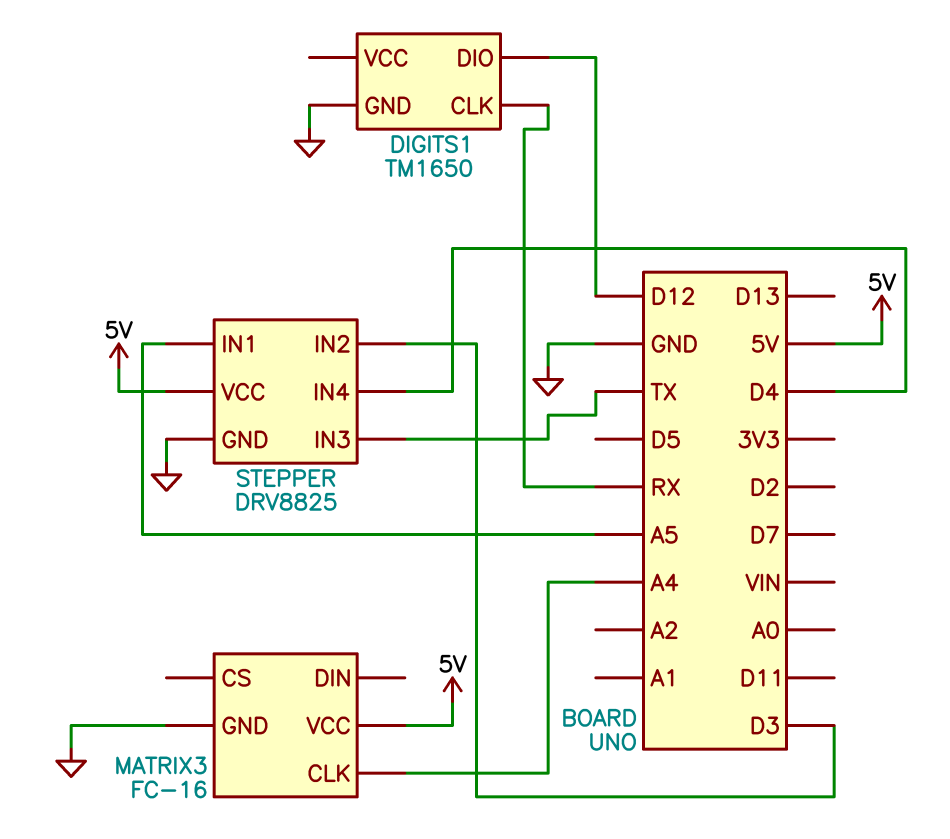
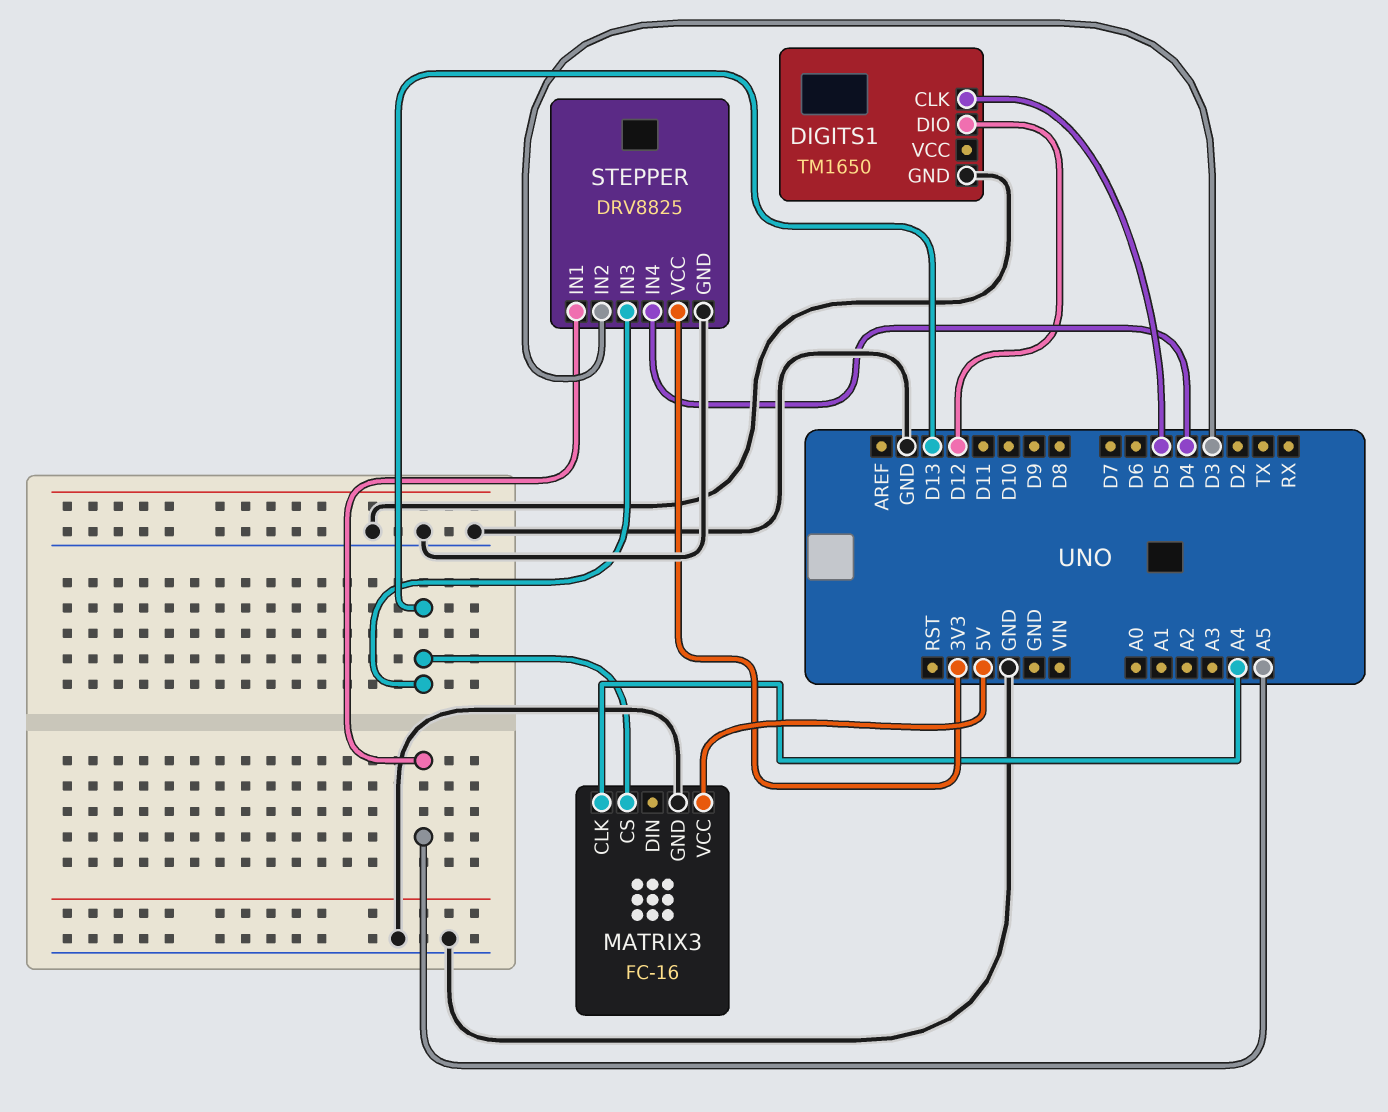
DIGITS1 pin CLK: RX -> D5
MATRIX3 pin CS: none -> D13
STEPPER pin IN3: TX -> D13
STEPPER pin VCC: 5V -> 3V3

